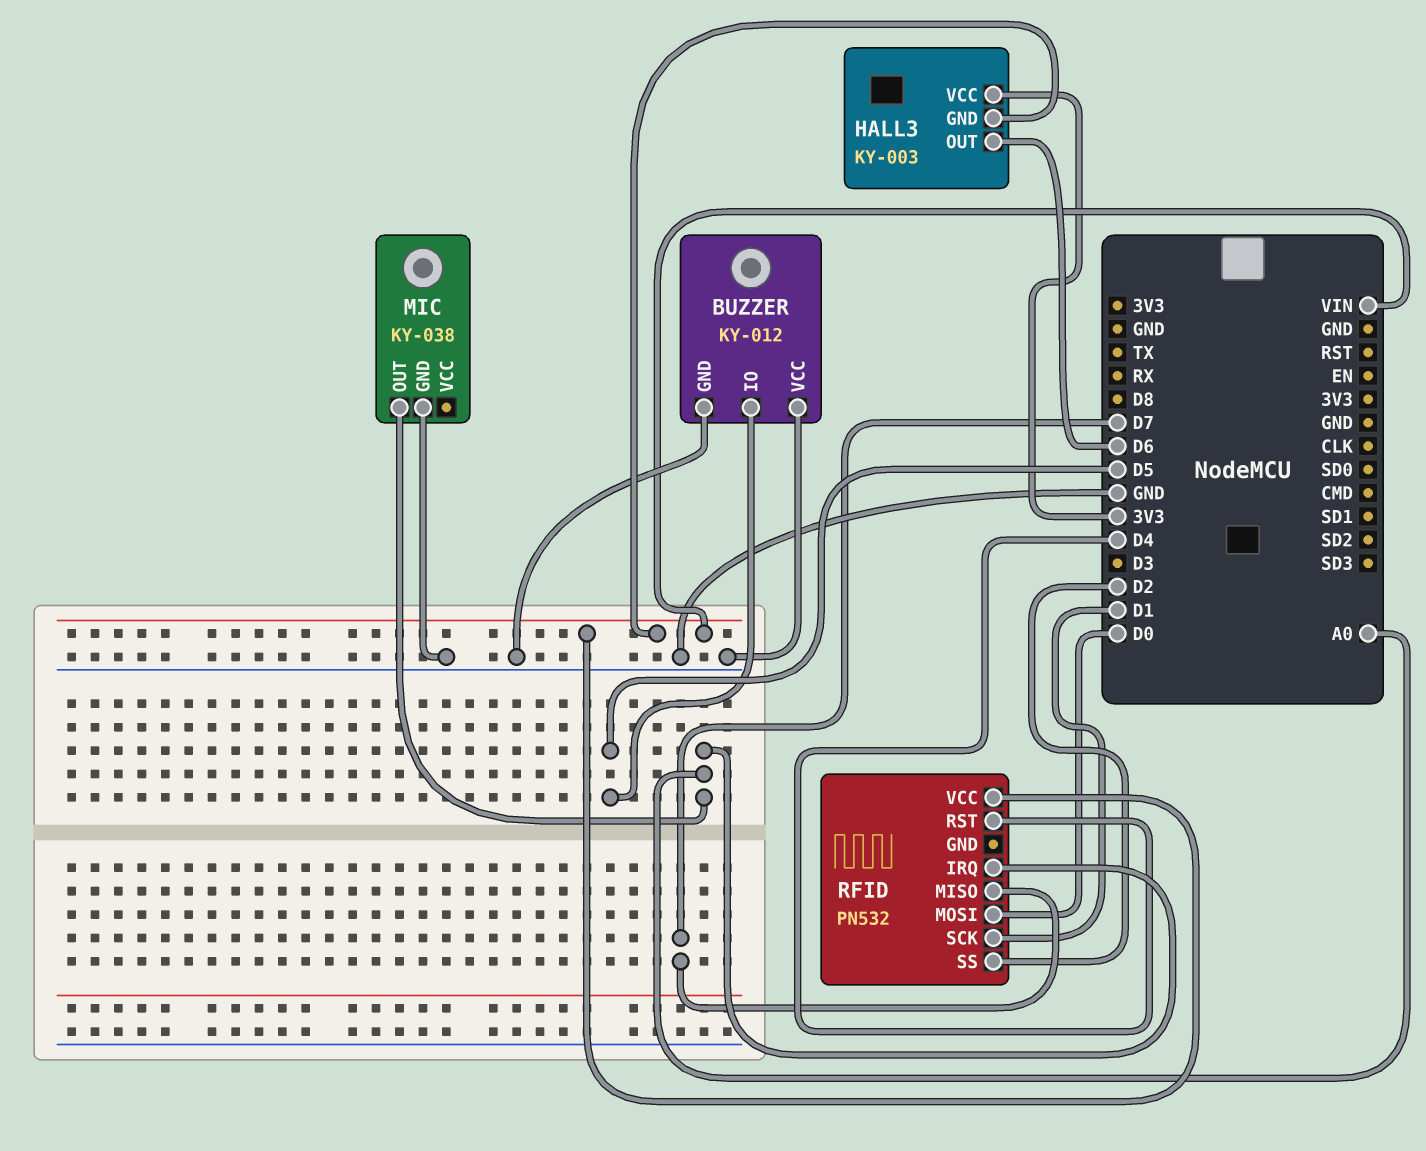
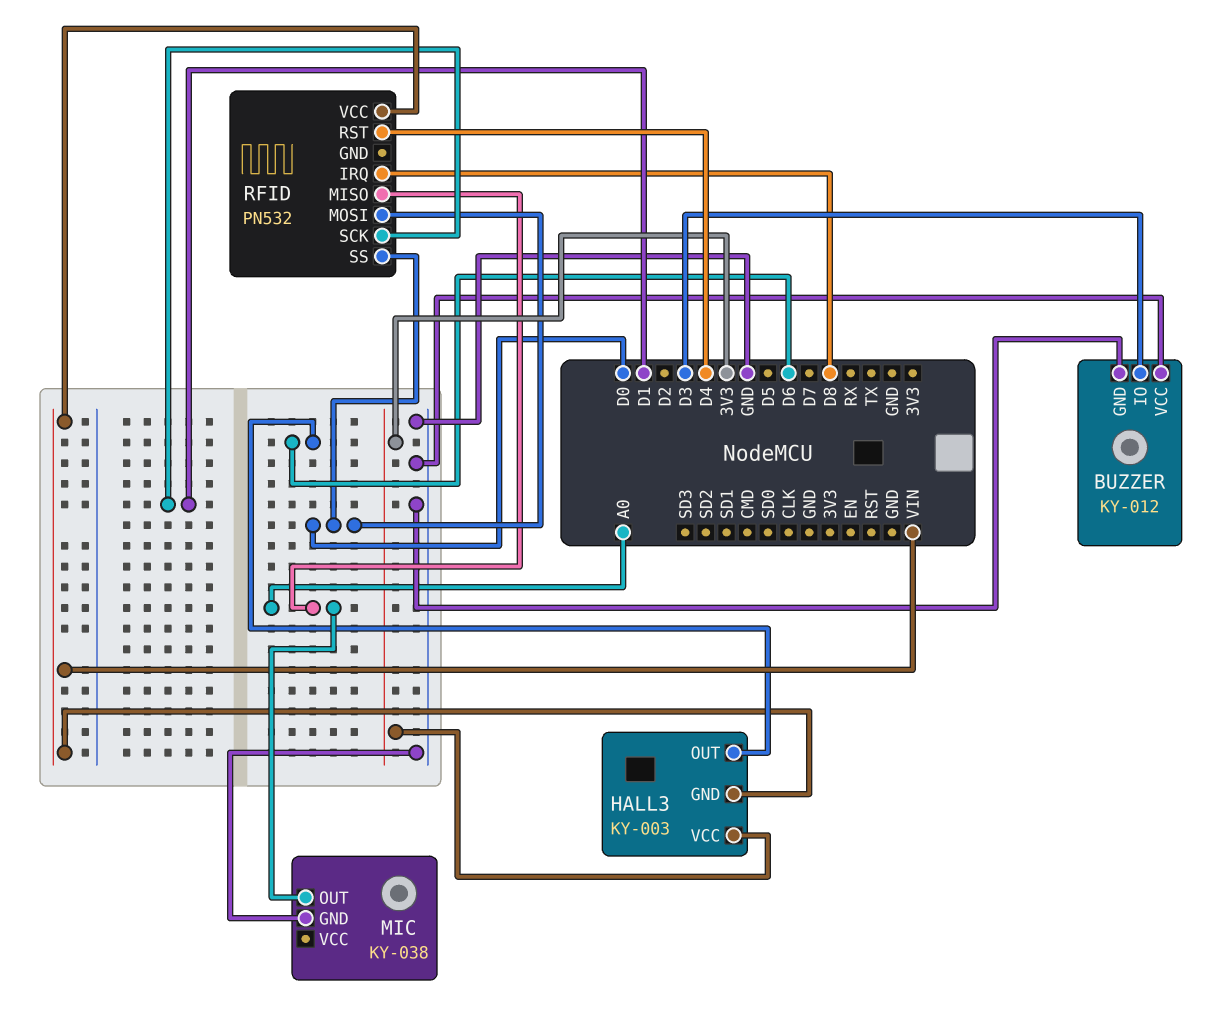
BUZZER pin IO: D5 -> D3
RFID pin IRQ: A0 -> D8
RFID pin MISO: D7 -> A0
RFID pin SS: D2 -> D0

